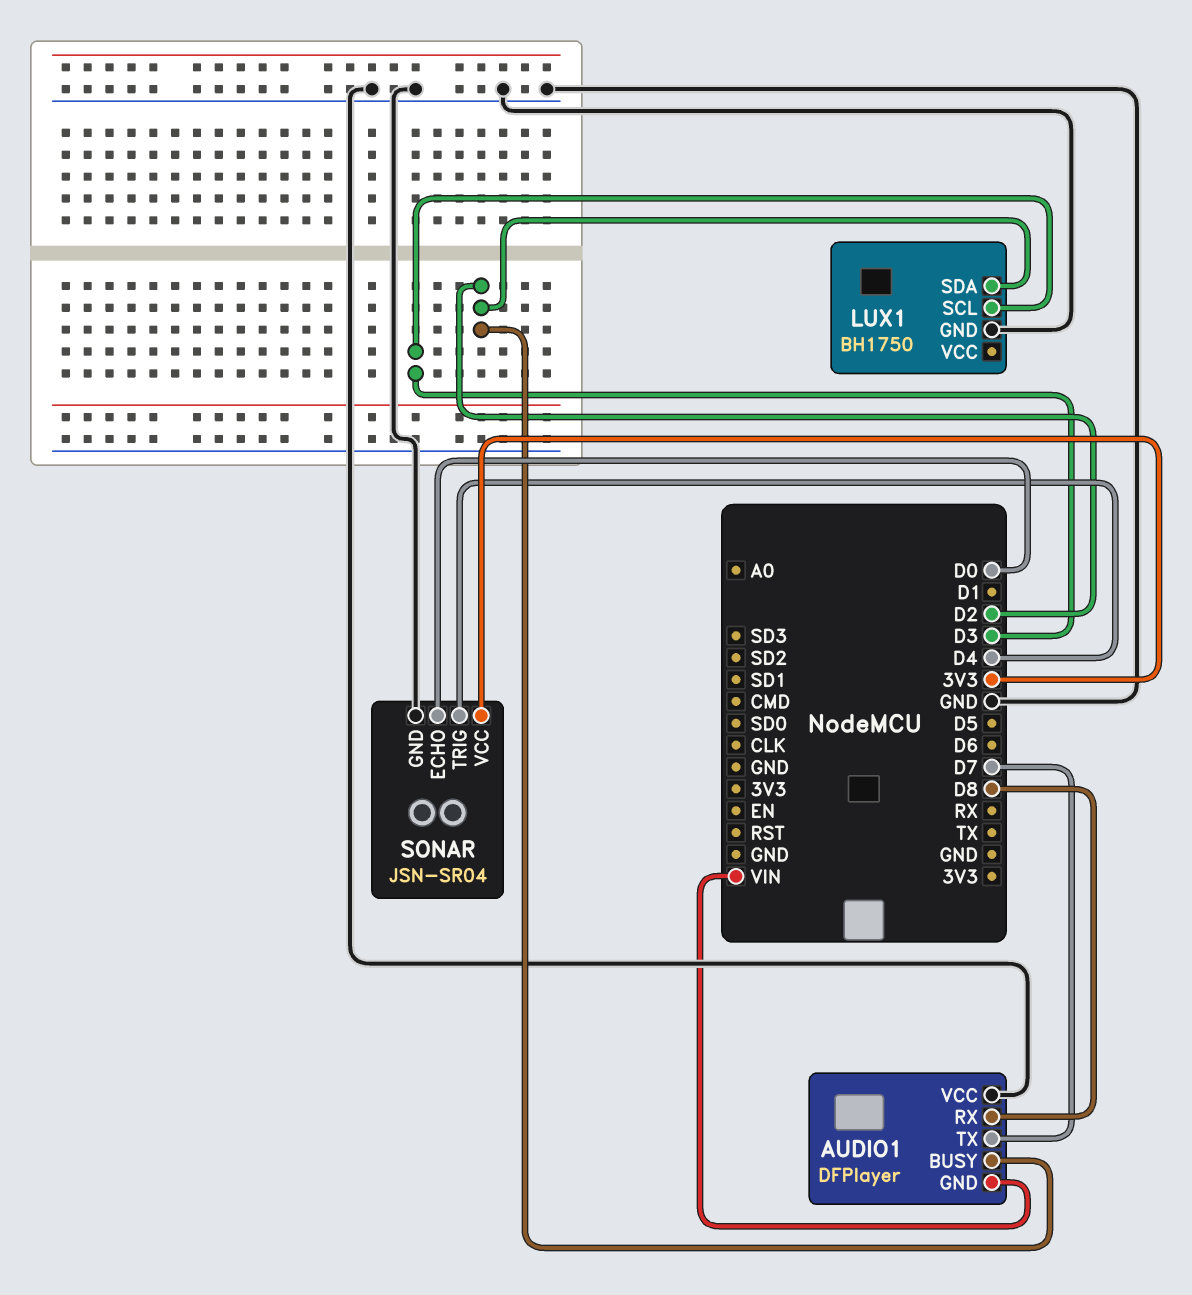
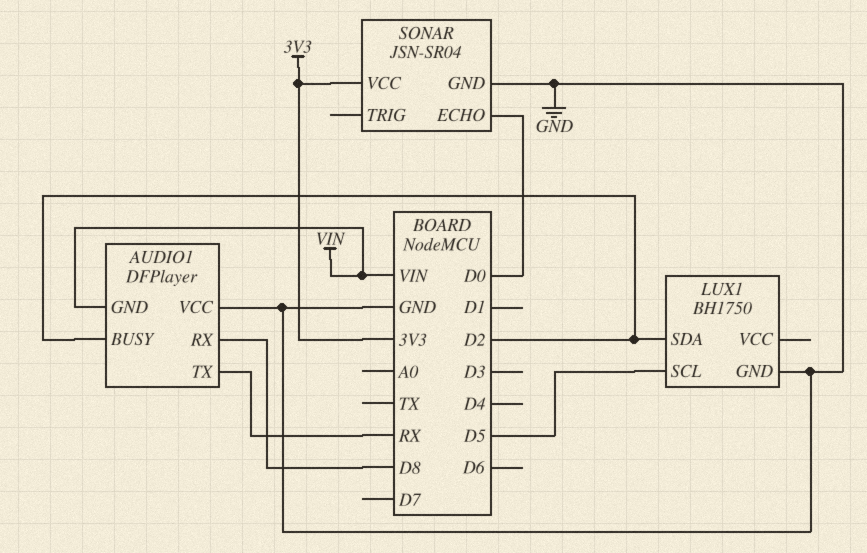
AUDIO1 pin TX: D7 -> RX
LUX1 pin SCL: D3 -> D5
SONAR pin TRIG: D4 -> none

